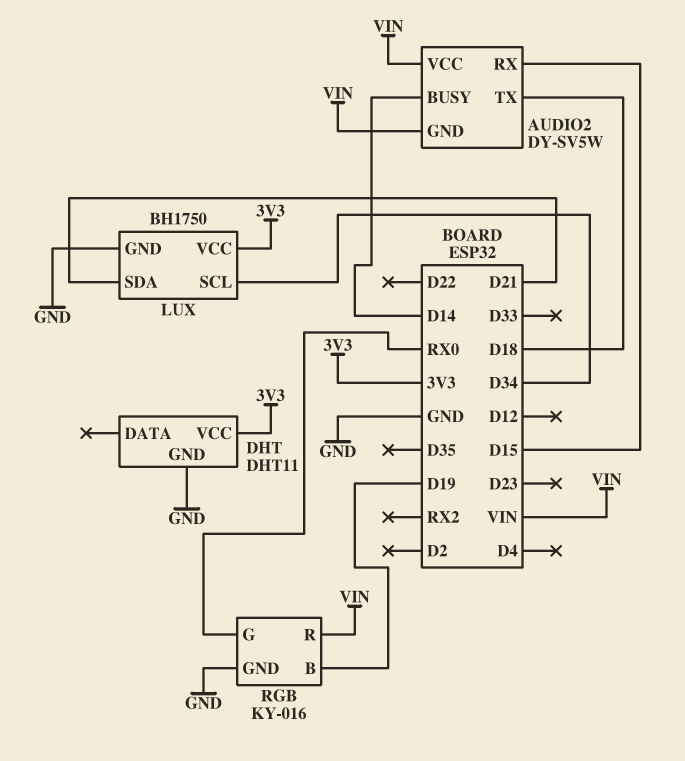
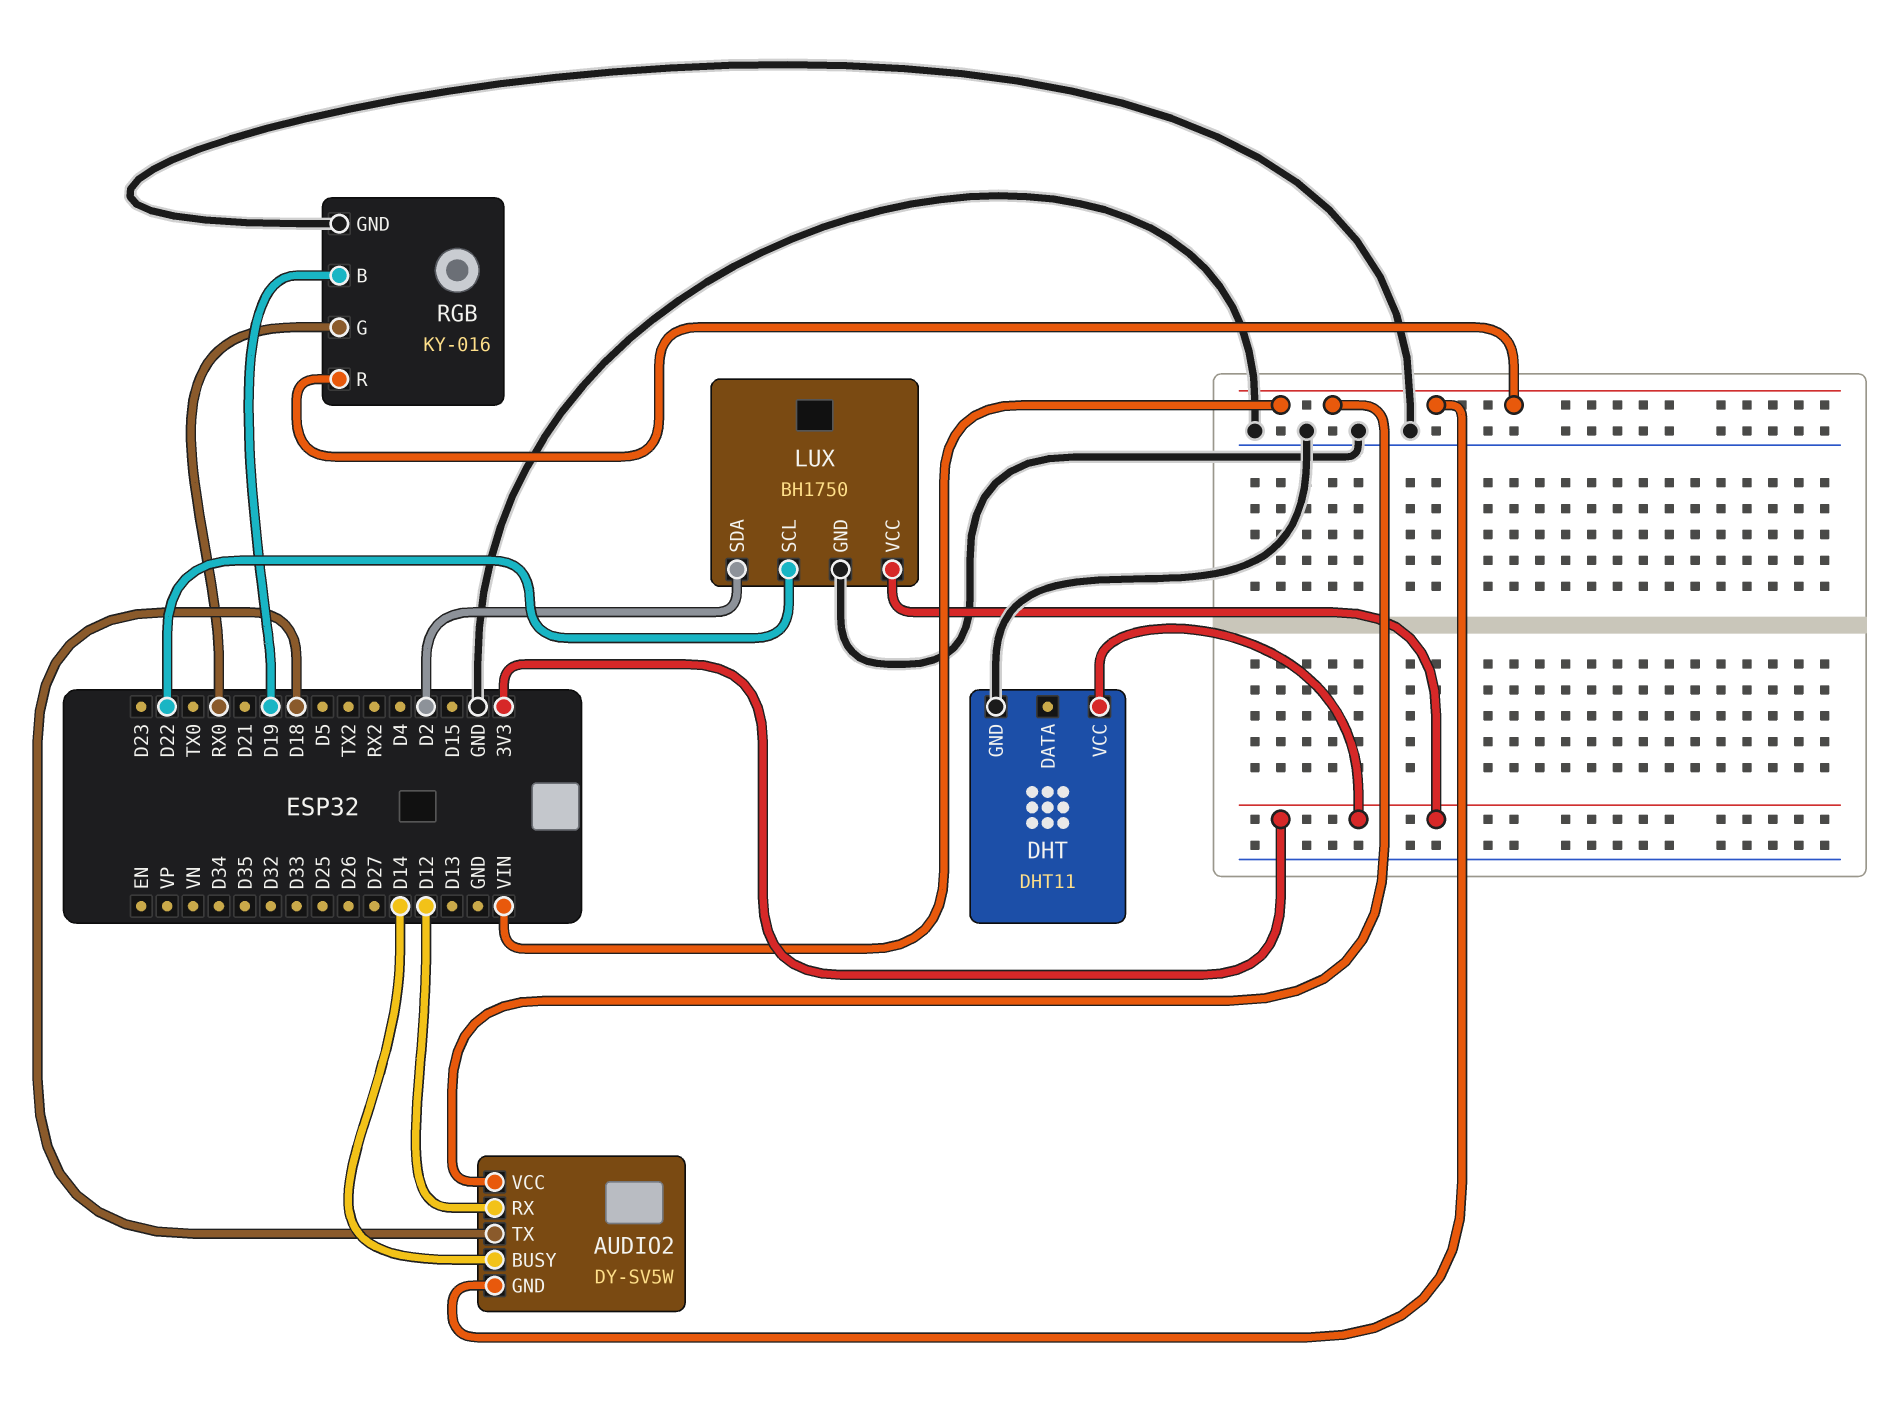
AUDIO2 pin RX: D15 -> D12
LUX pin SCL: D34 -> D22
LUX pin SDA: D21 -> D2

